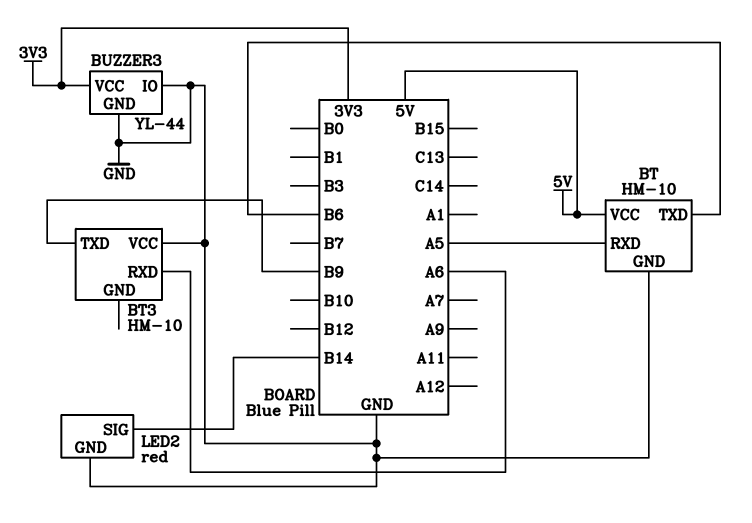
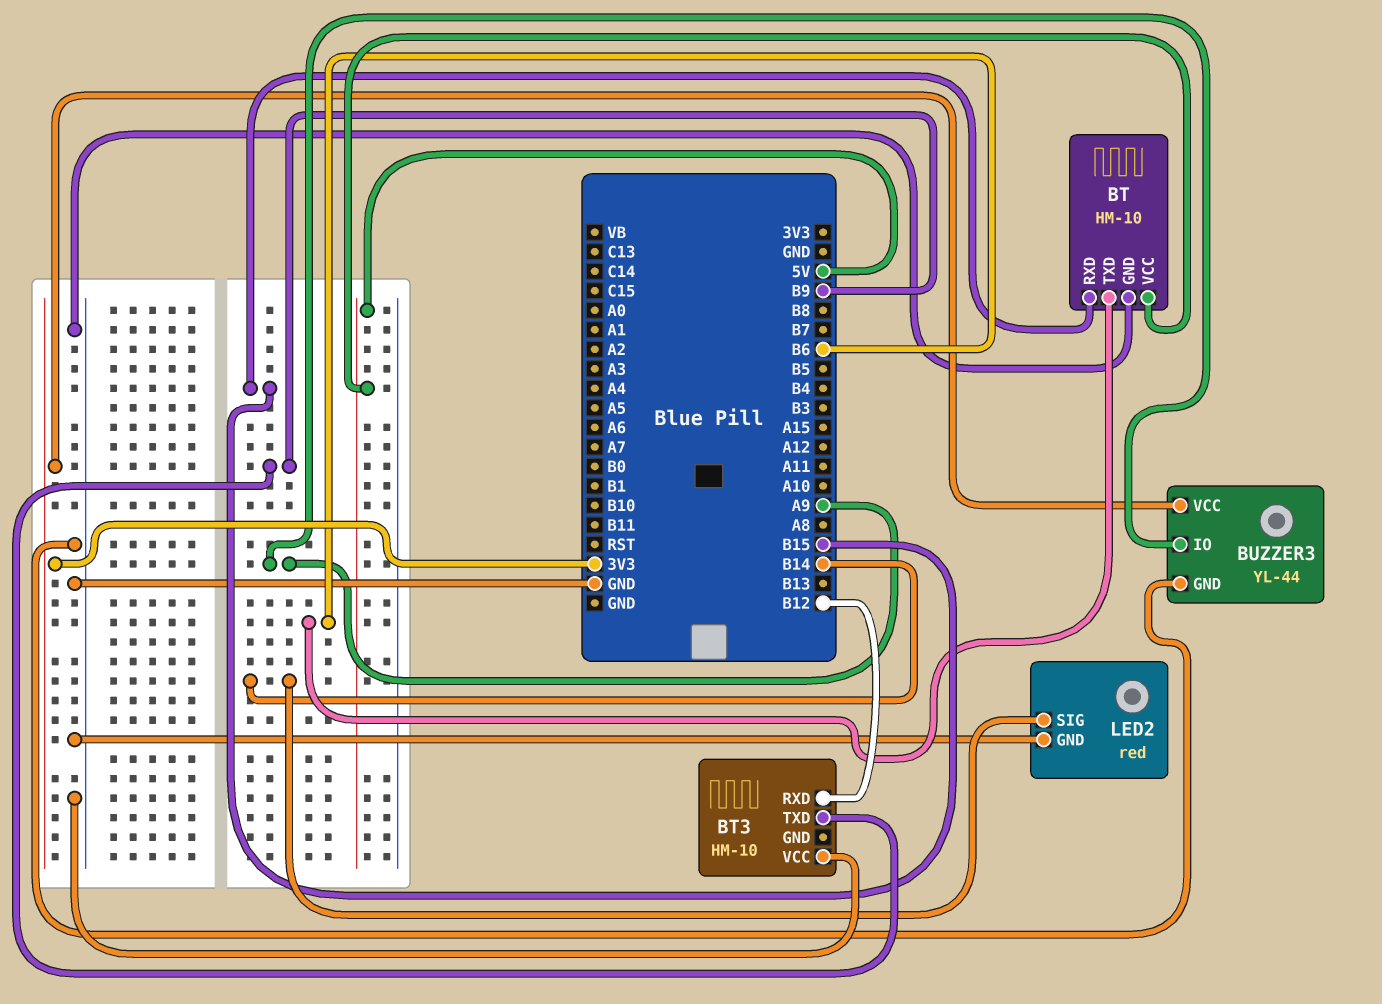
BT pin RXD: A5 -> B15
BT3 pin RXD: A6 -> B12
BUZZER3 pin IO: GND -> A9

